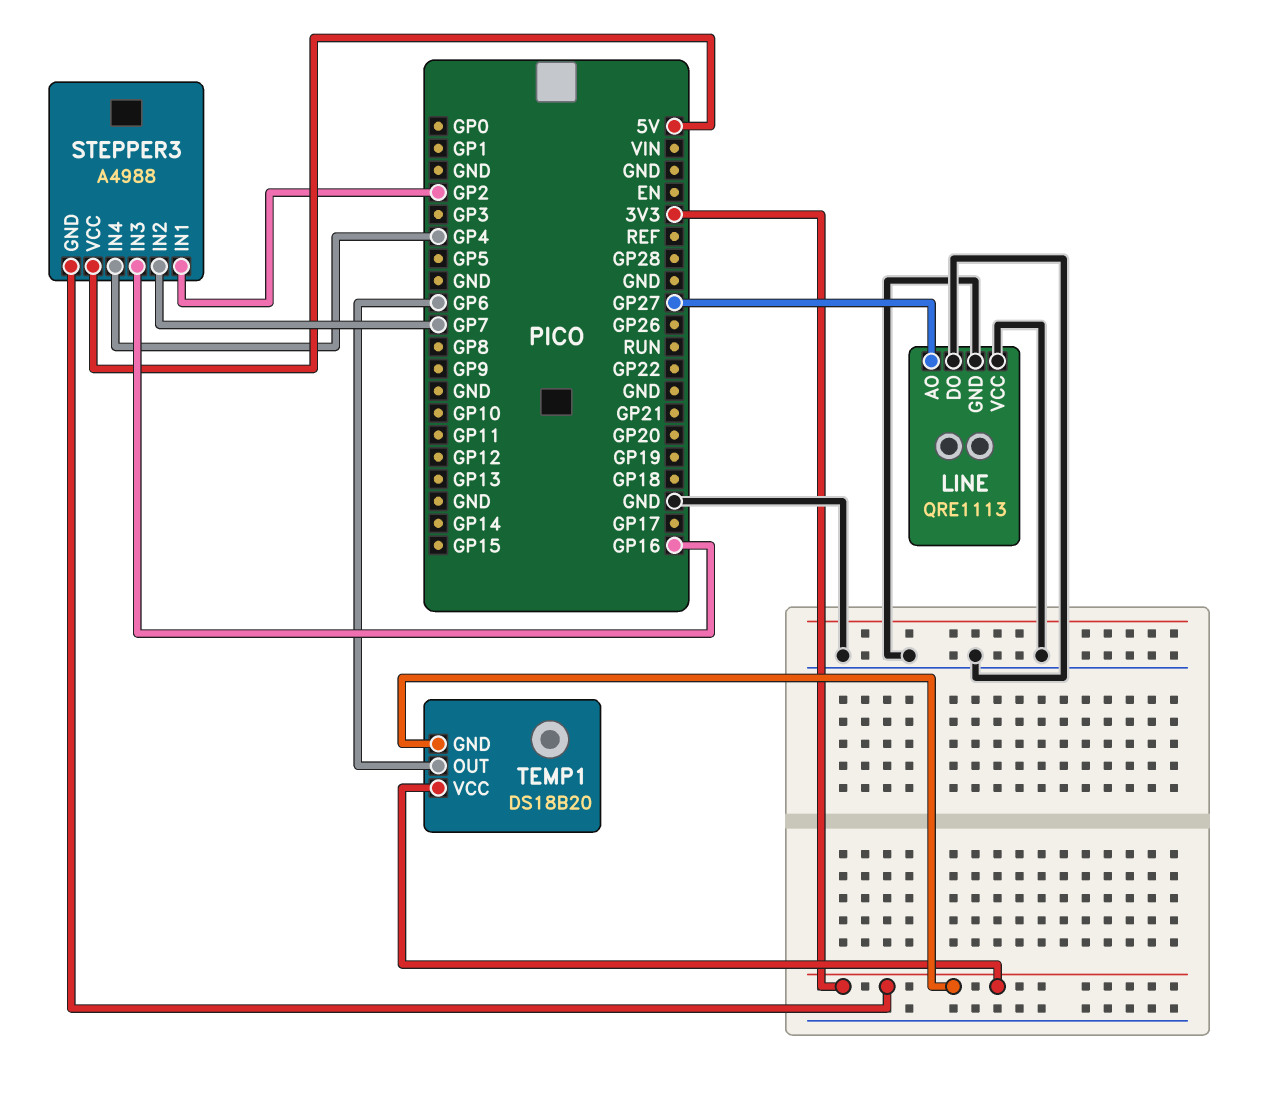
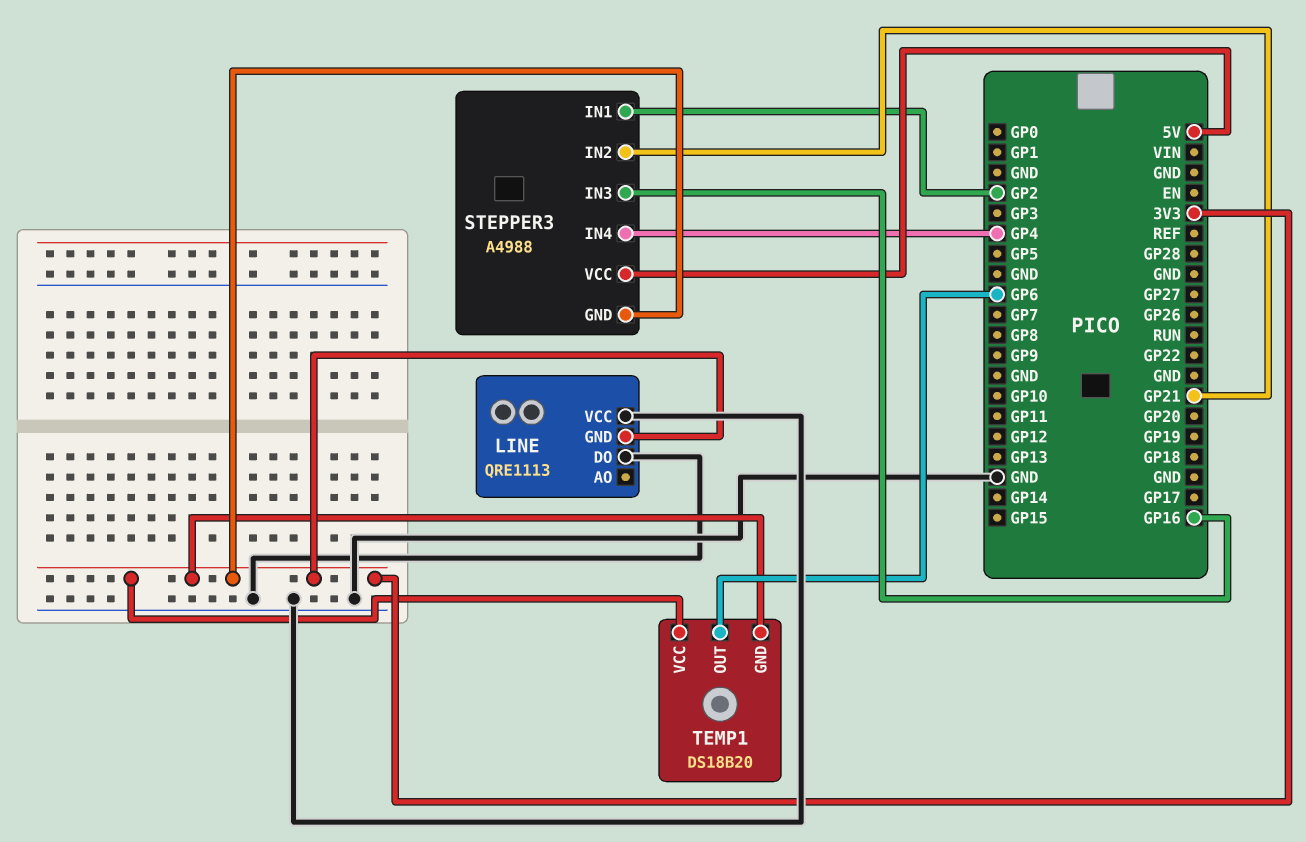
LINE pin AO: GP27 -> none
LINE pin GND: GND -> 3V3
STEPPER3 pin IN2: GP7 -> GP21

